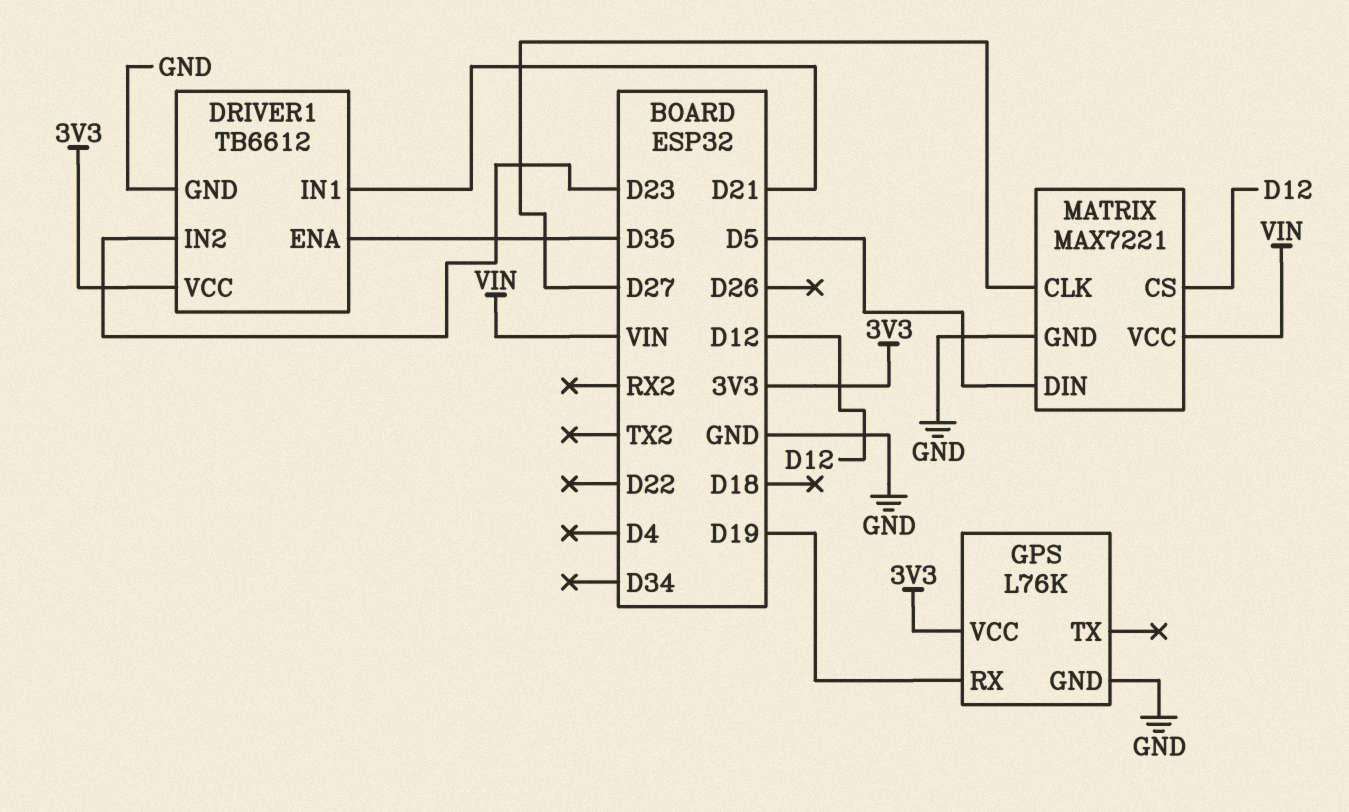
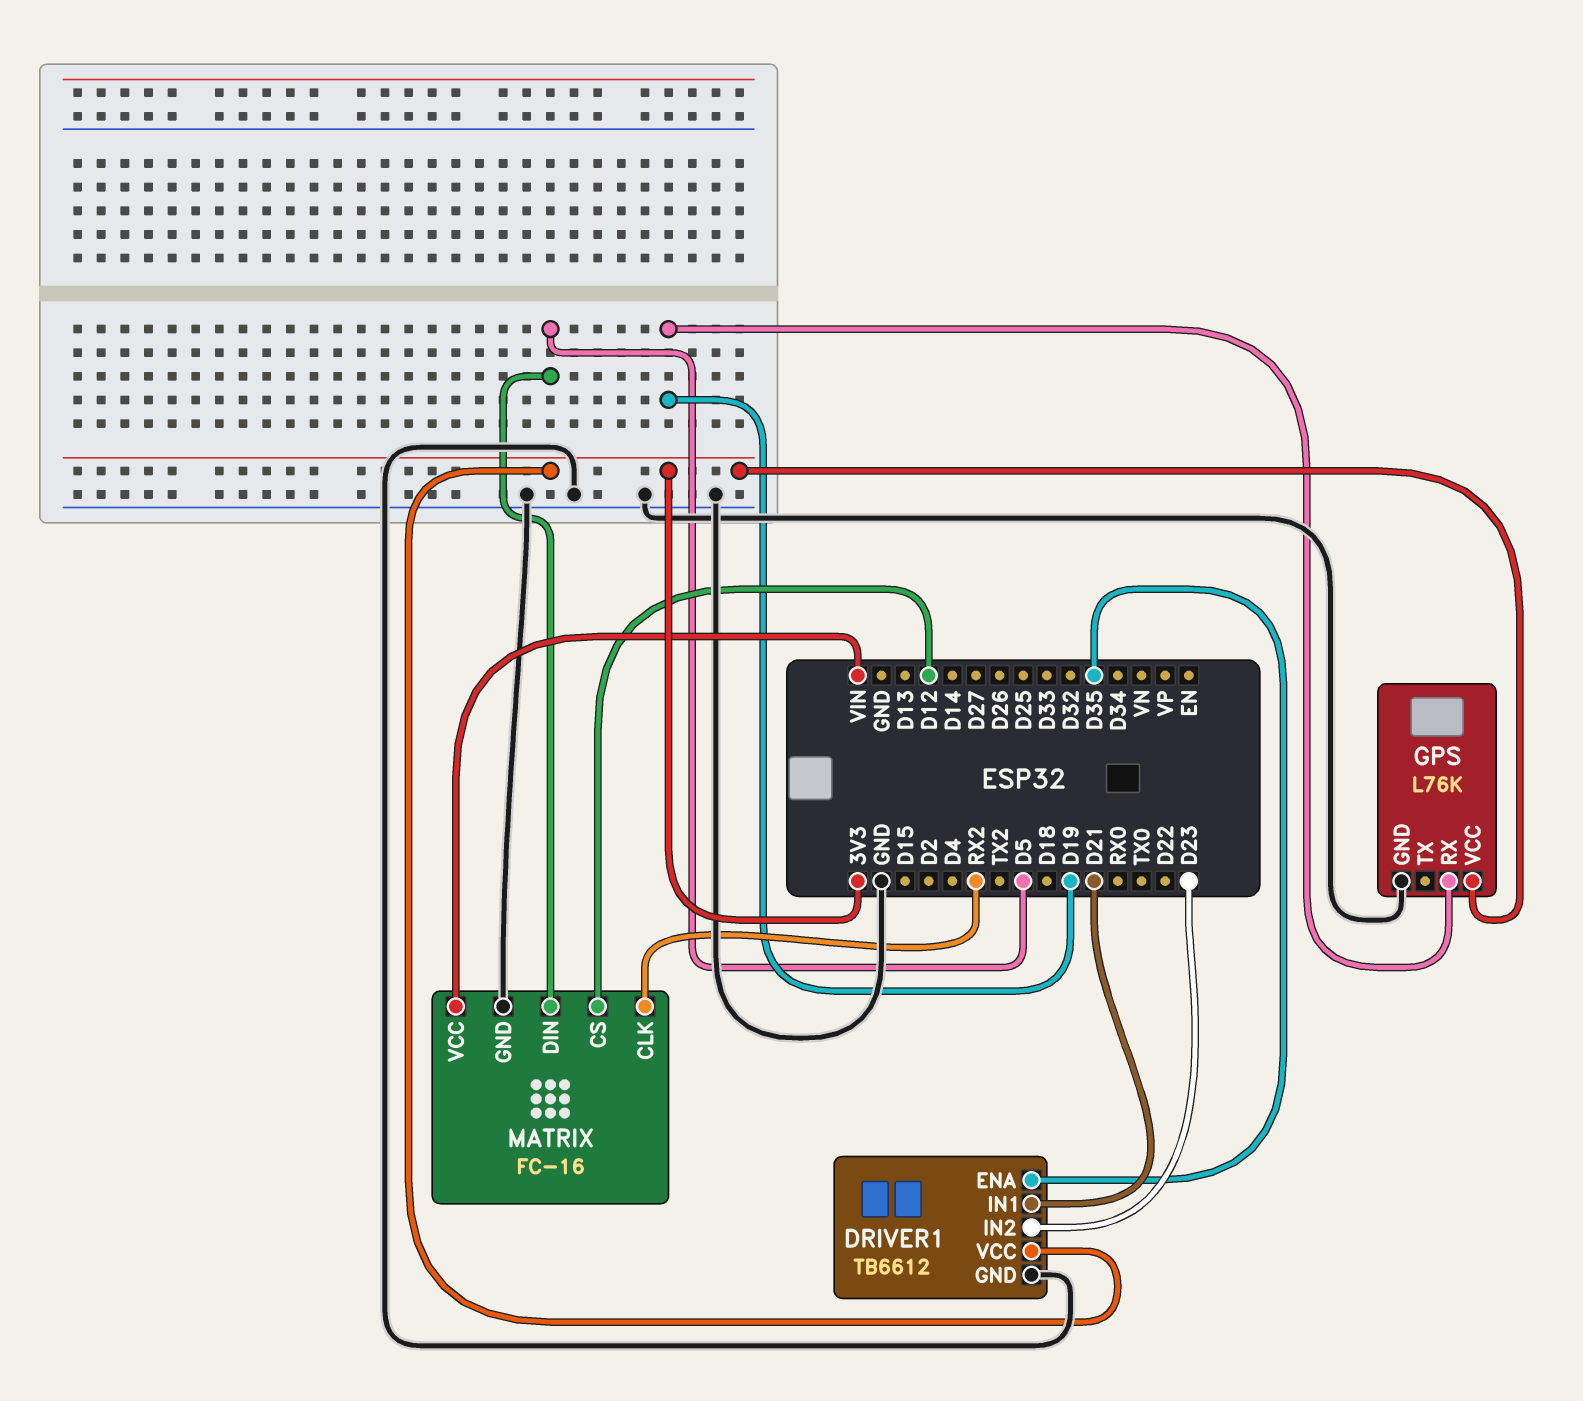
MATRIX: MAX7221 -> FC-16
MATRIX pin CLK: D27 -> RX2

